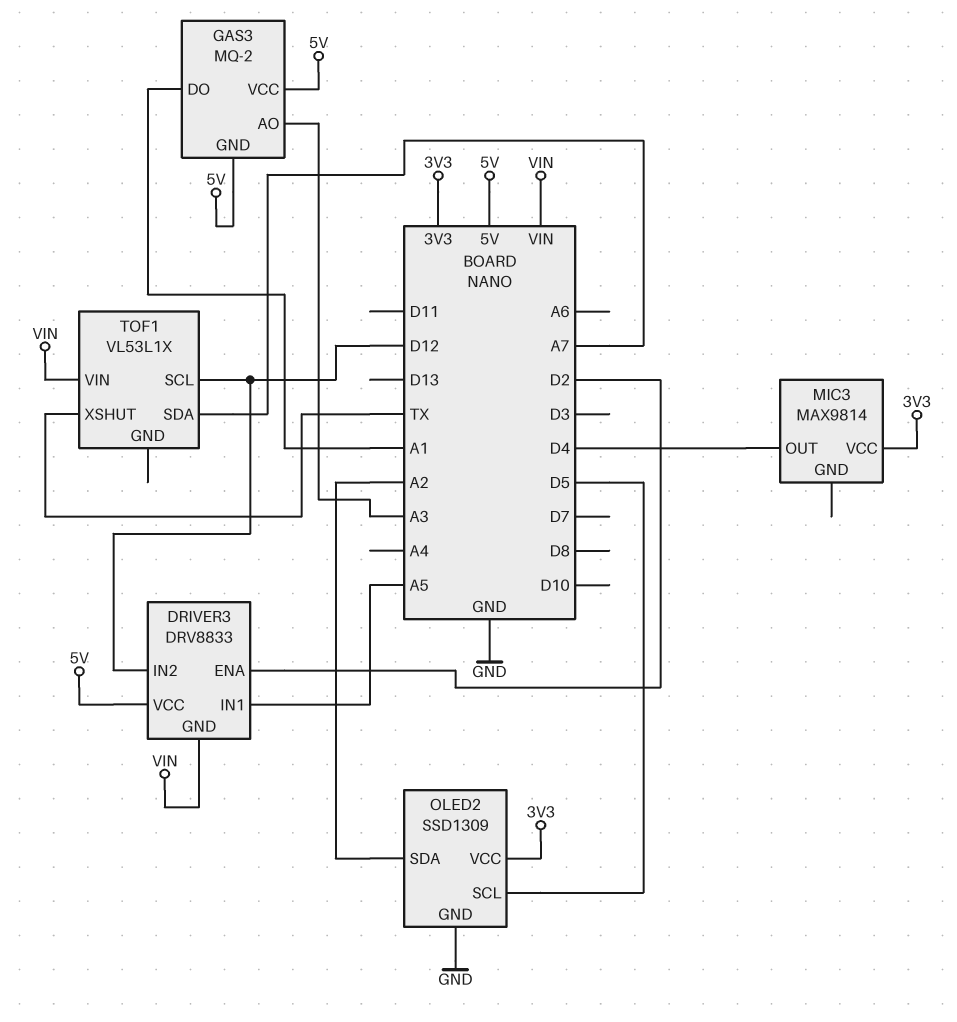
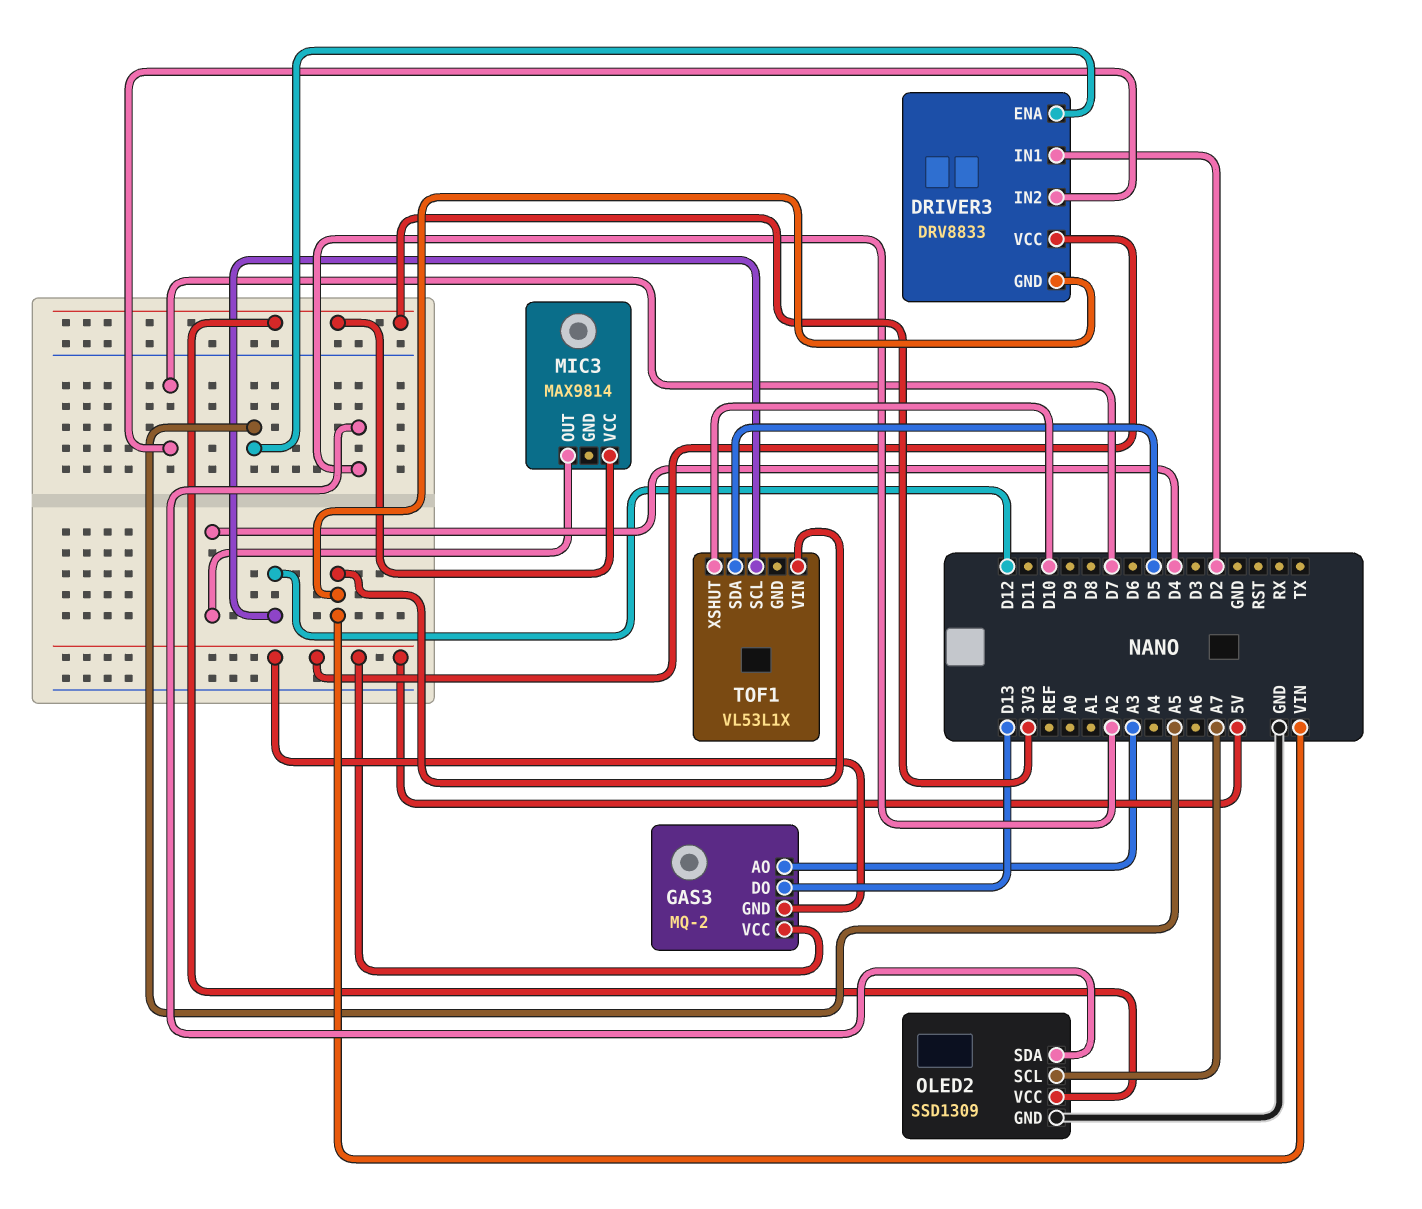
DRIVER3 pin ENA: D2 -> A5
DRIVER3 pin IN1: A5 -> D2
DRIVER3 pin IN2: D12 -> D7
GAS3 pin DO: A1 -> D13
OLED2 pin SCL: D5 -> A7
TOF1 pin SDA: A7 -> D5
TOF1 pin XSHUT: TX -> D10

